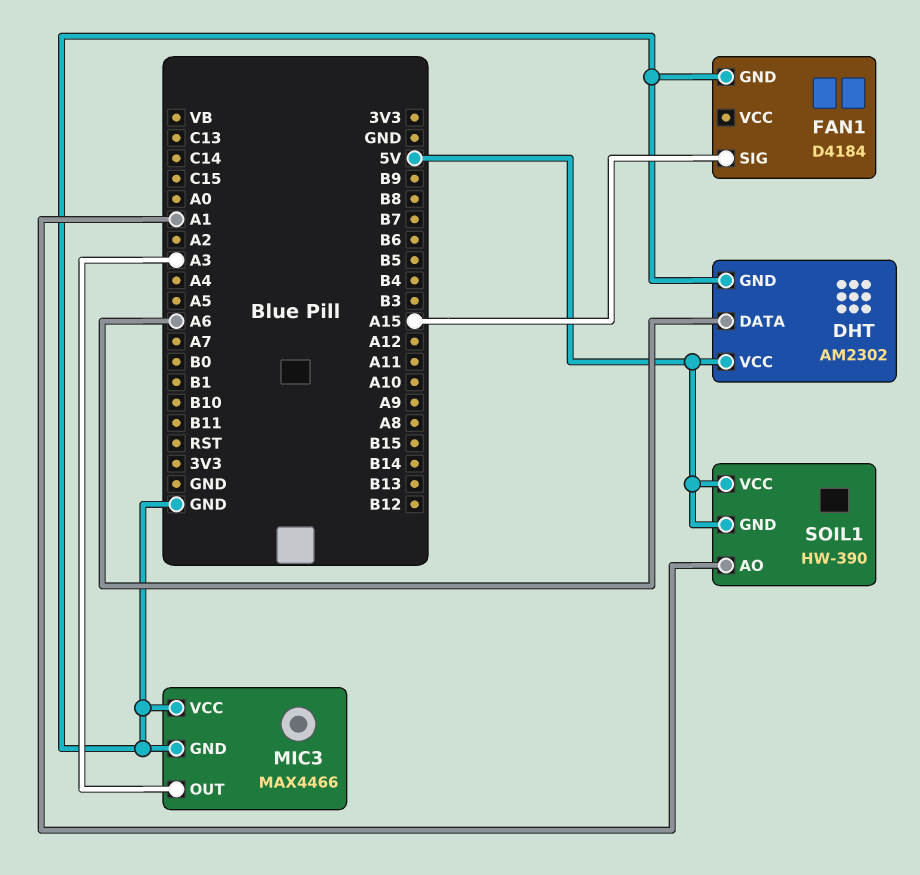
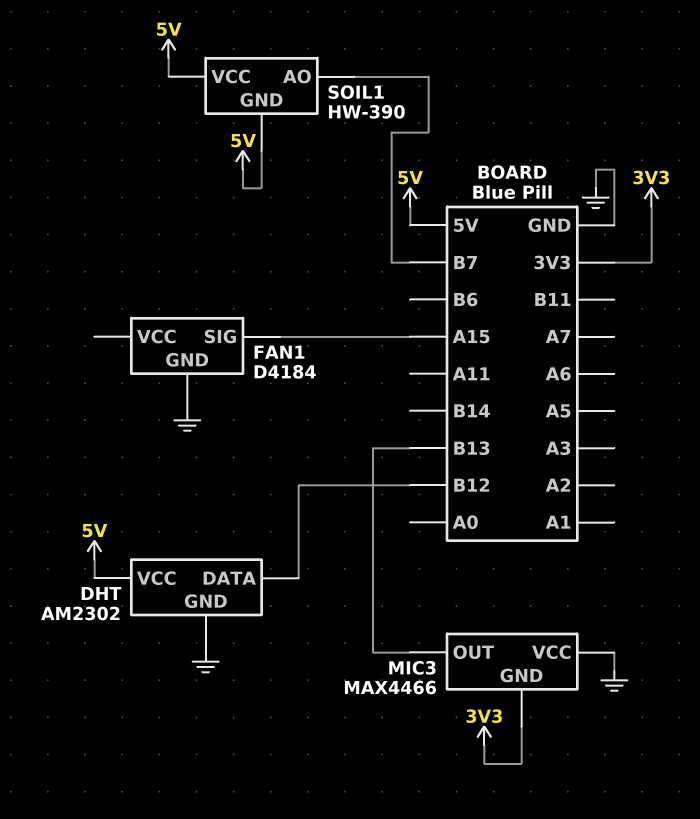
DHT pin DATA: A6 -> B12
MIC3 pin GND: GND -> 3V3
MIC3 pin OUT: A3 -> B13
SOIL1 pin AO: A1 -> B7

